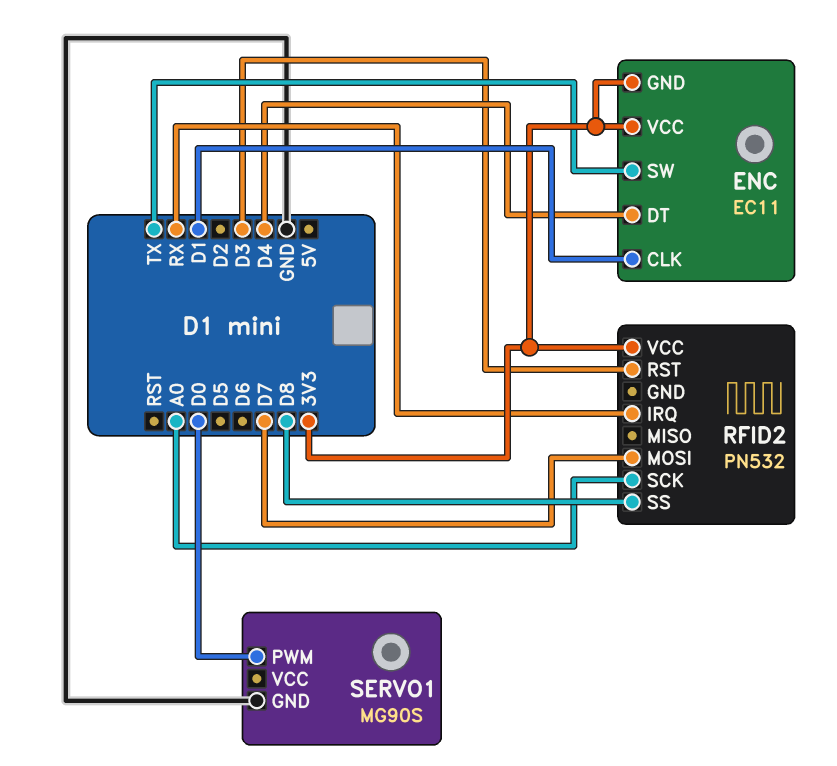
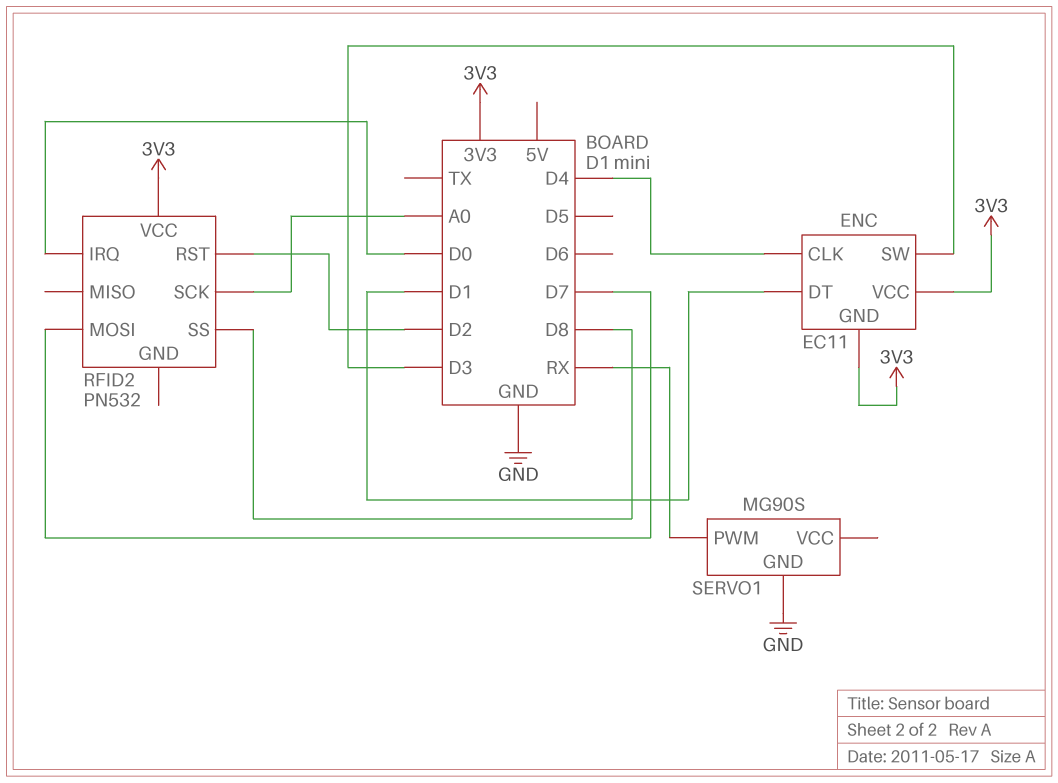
ENC pin CLK: D1 -> D4
ENC pin DT: D4 -> D1
ENC pin SW: TX -> D3
RFID2 pin IRQ: RX -> D0
RFID2 pin RST: D3 -> D2
SERVO1 pin PWM: D0 -> RX

